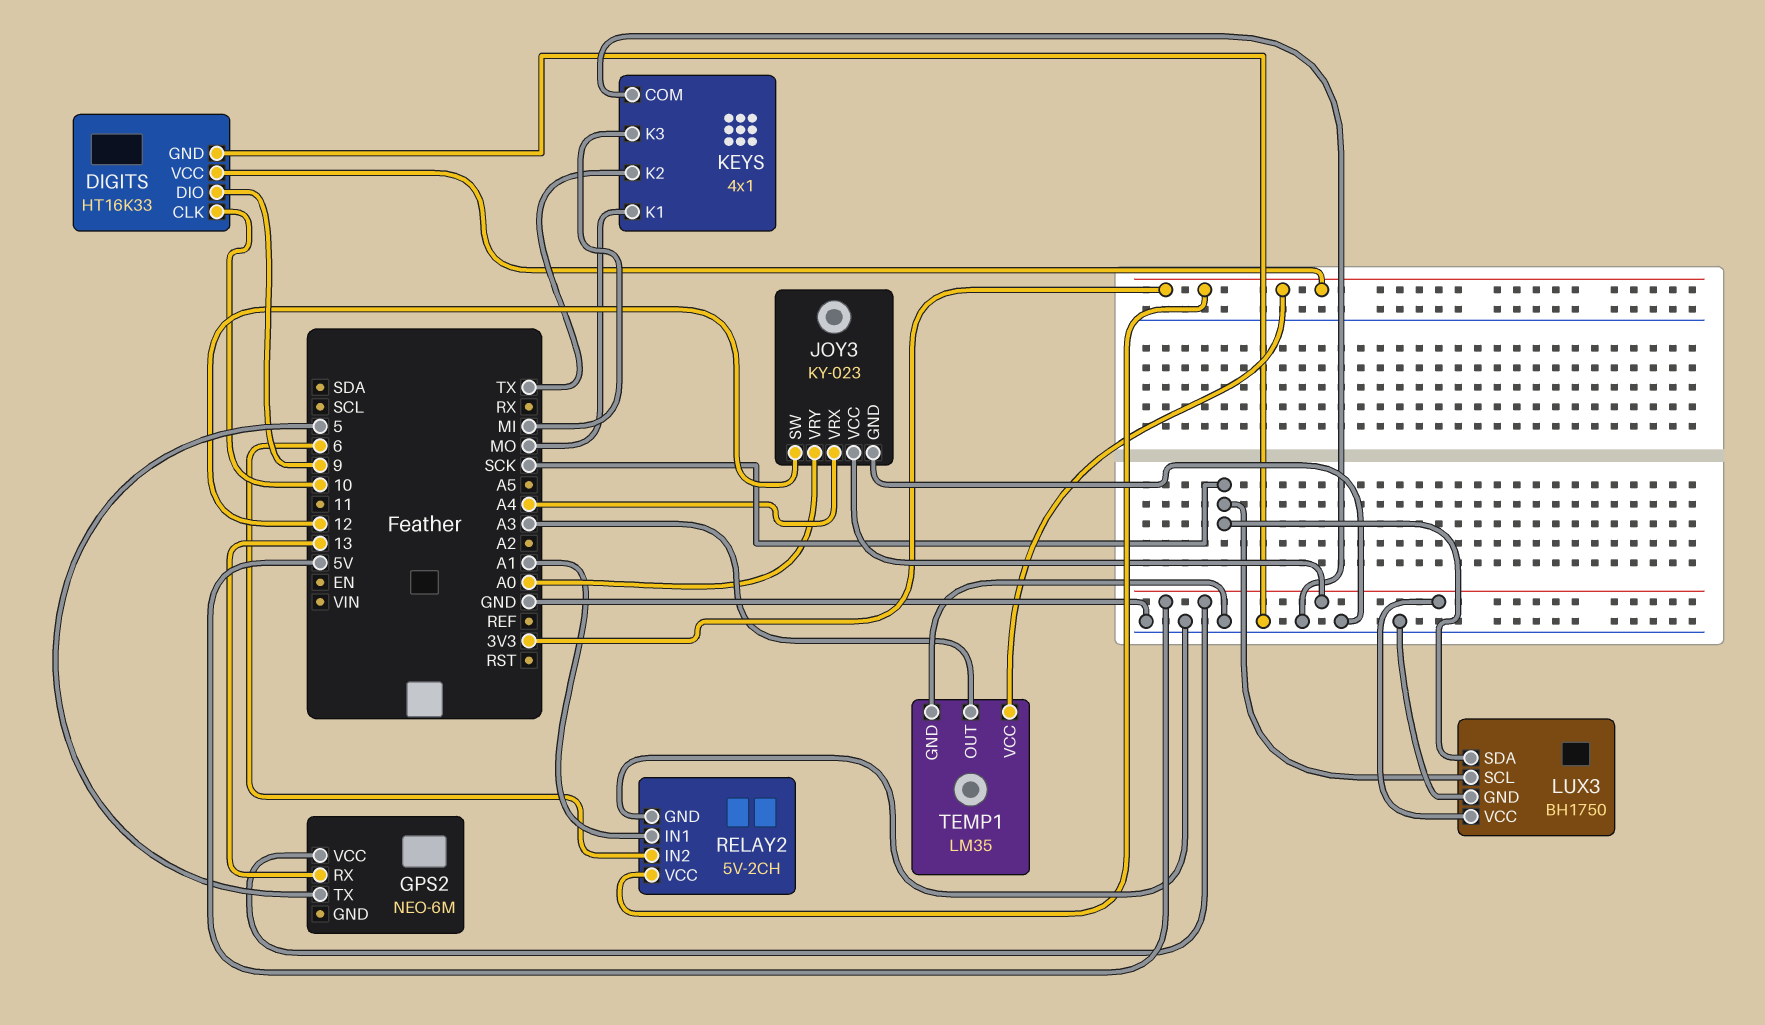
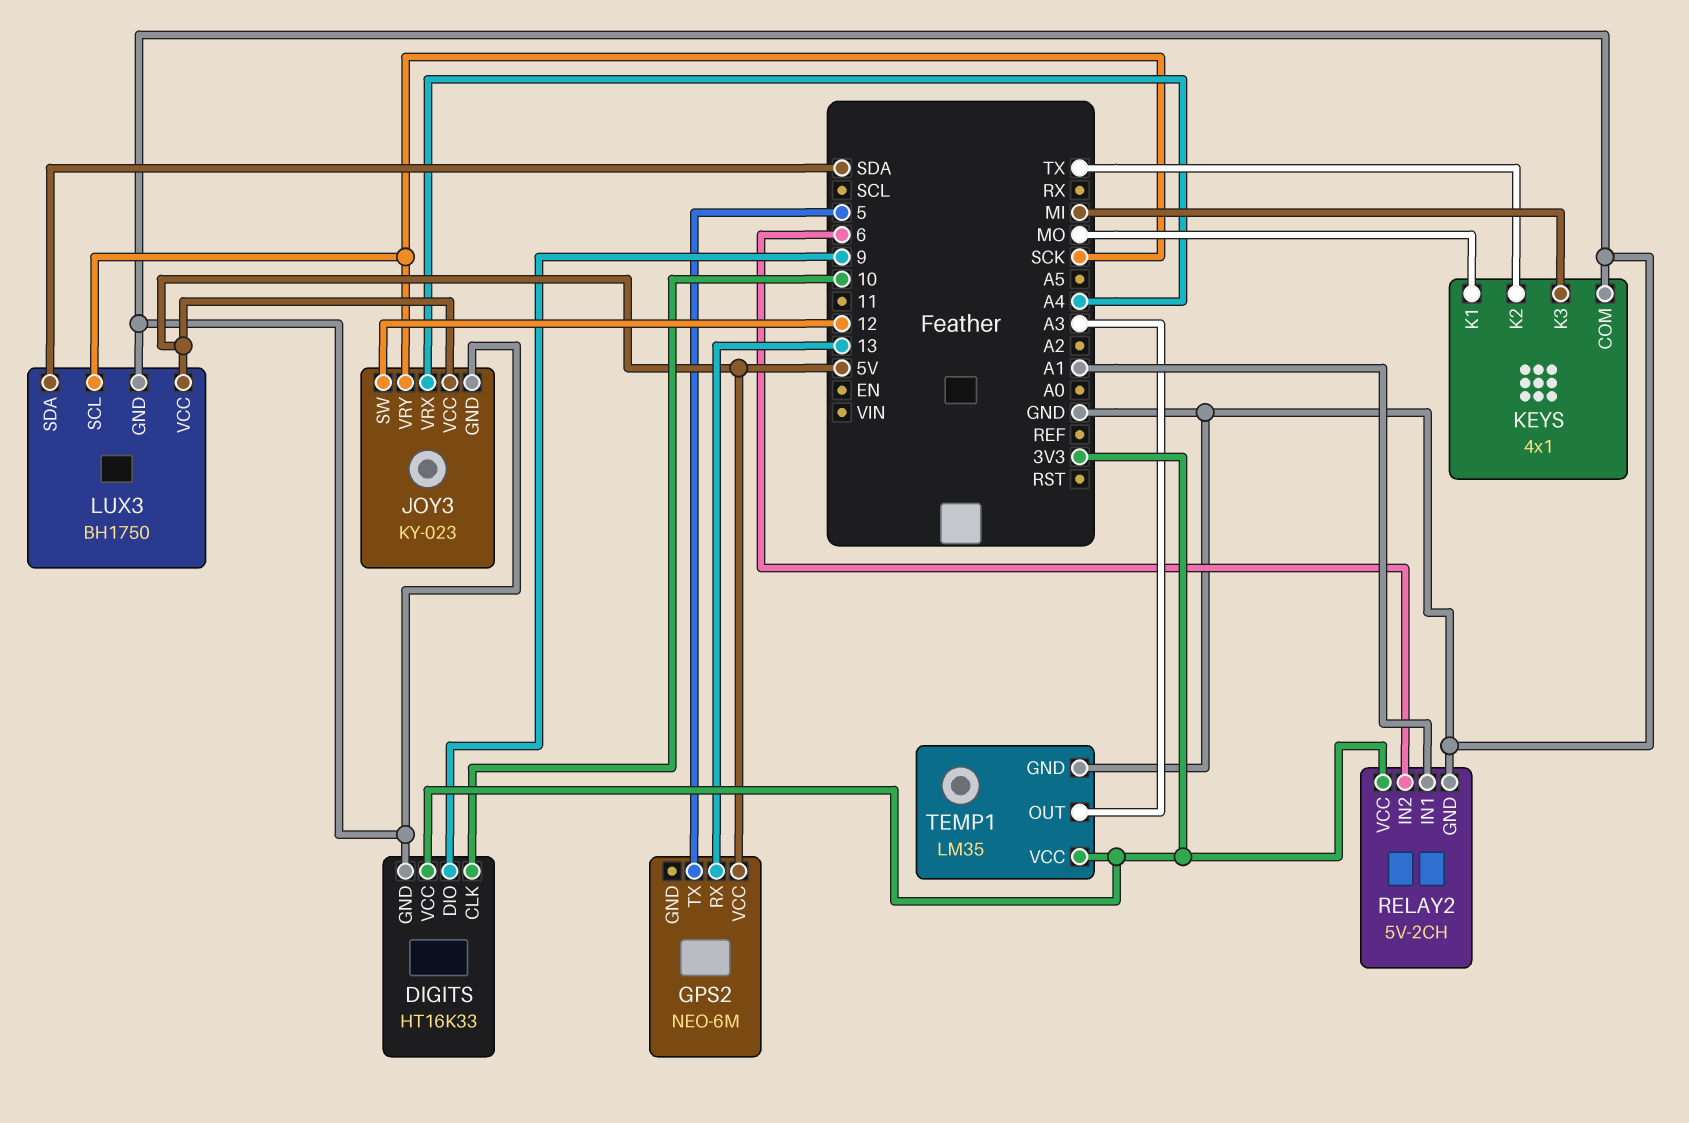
JOY3 pin VRY: A0 -> SCK
LUX3 pin SDA: SCK -> SDA

